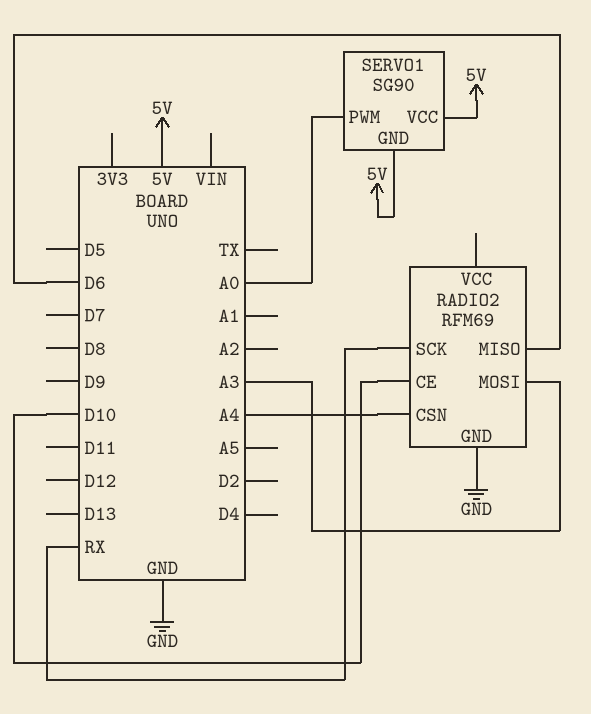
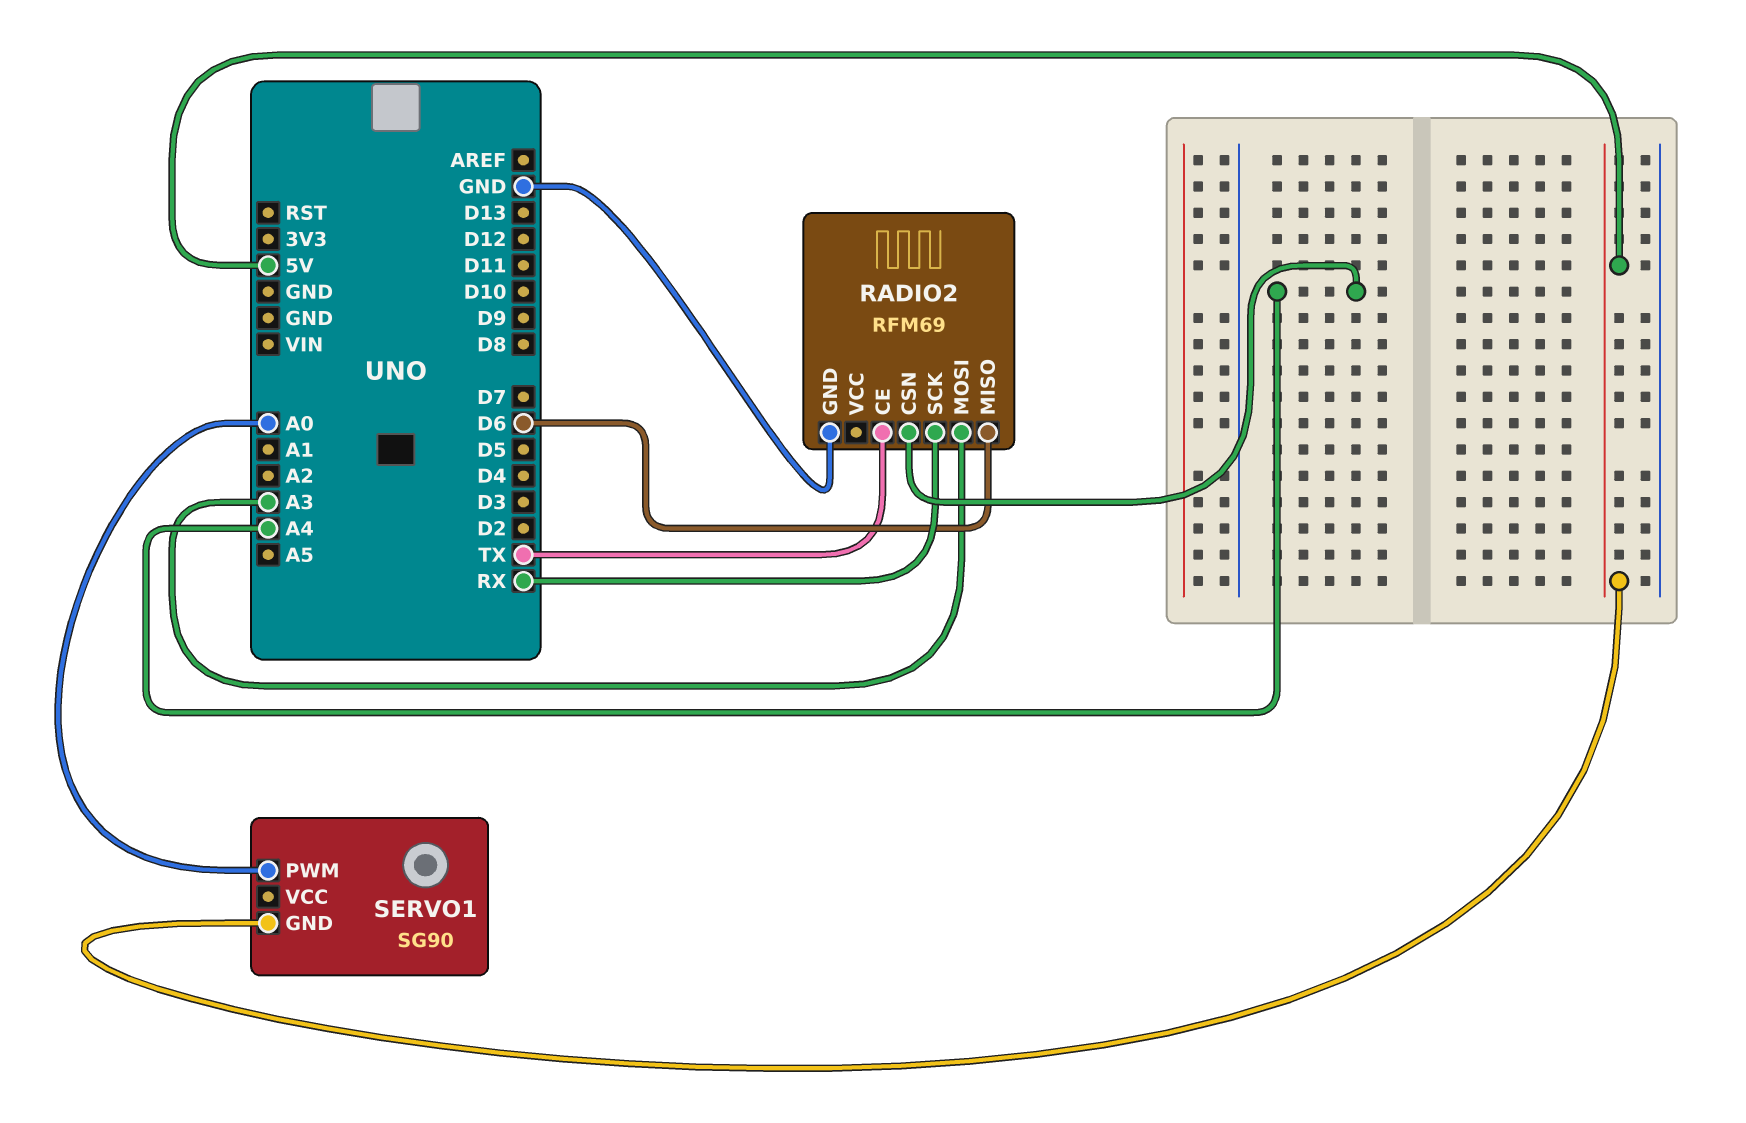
RADIO2 pin CE: D10 -> TX
SERVO1 pin VCC: 5V -> none

